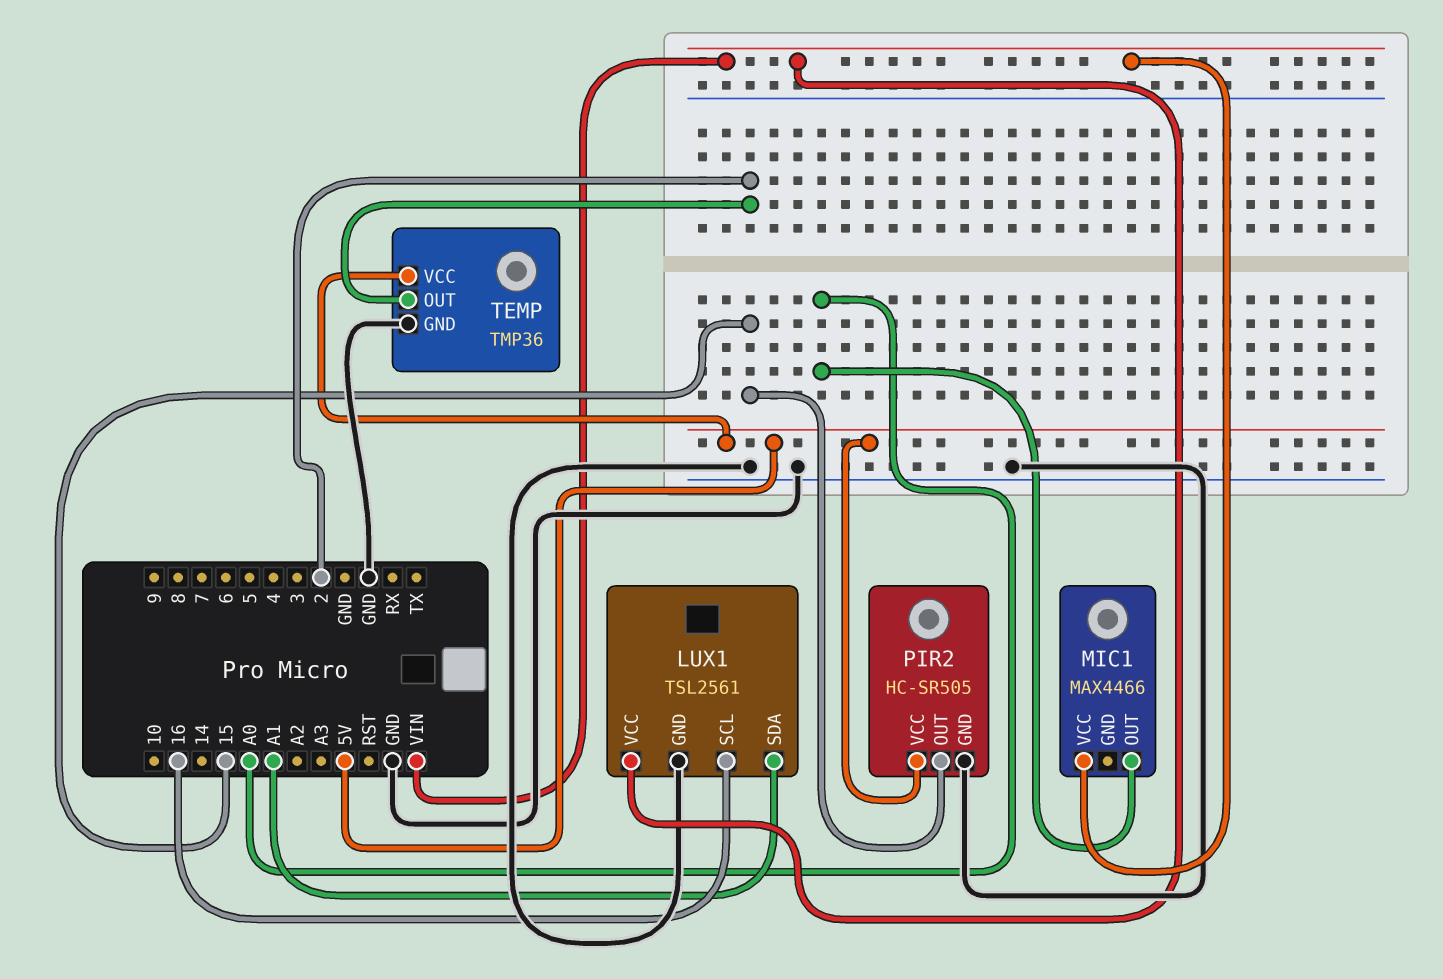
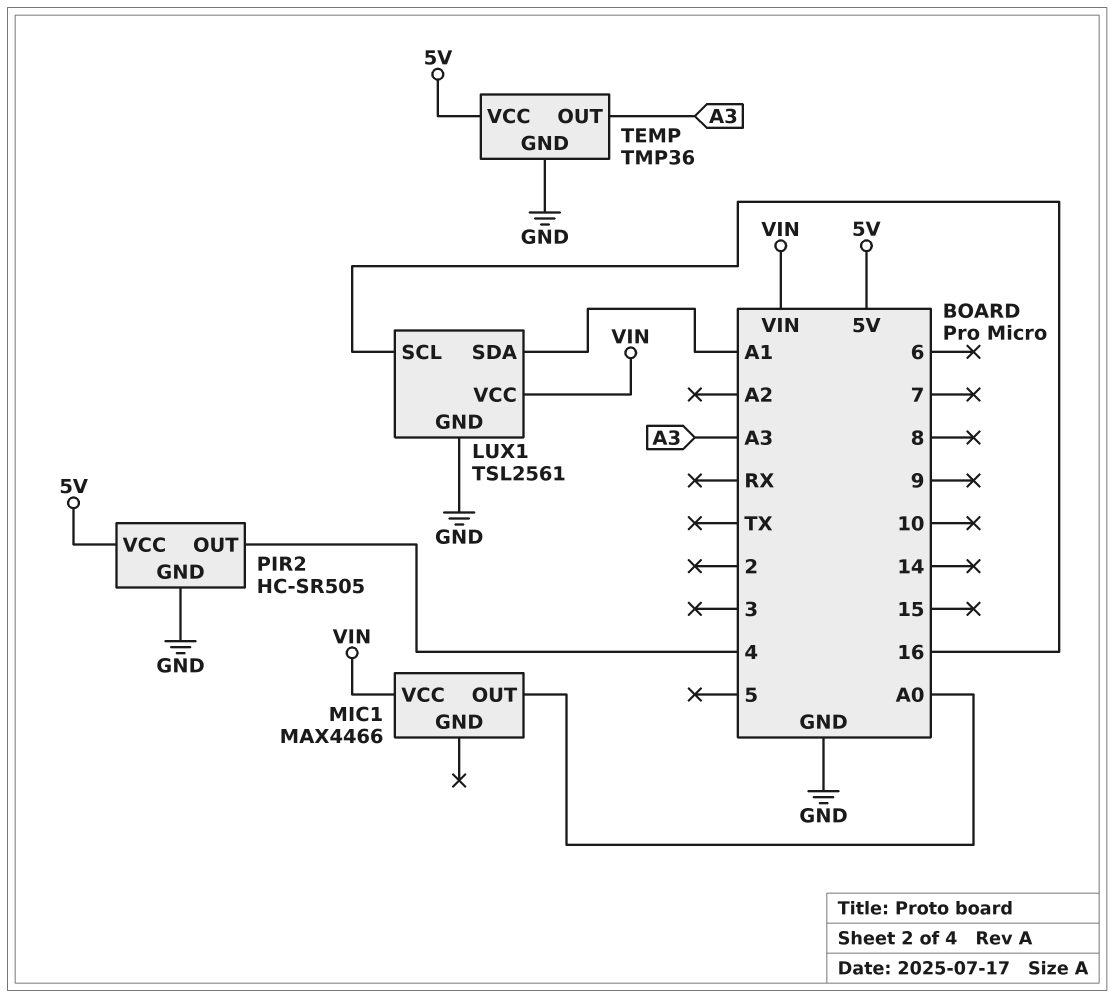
PIR2 pin OUT: 15 -> 4
TEMP pin OUT: 2 -> A3

